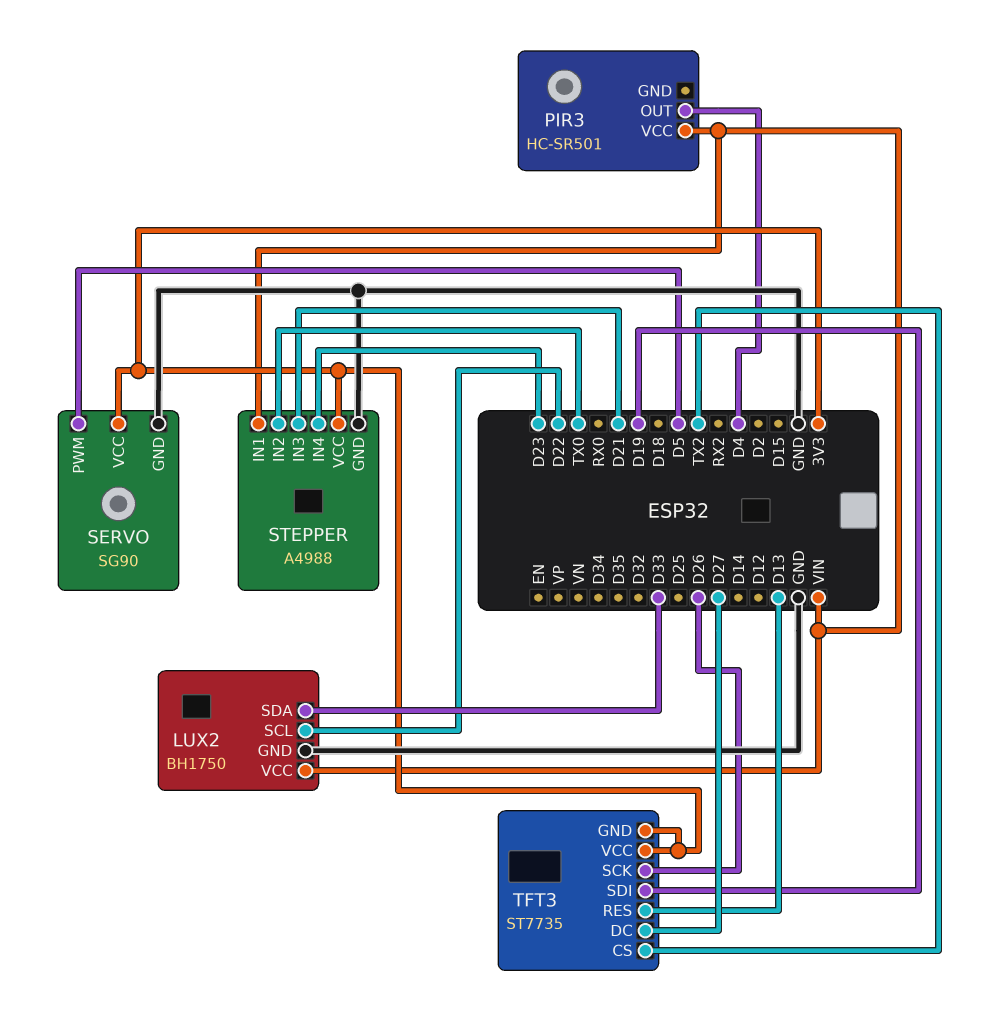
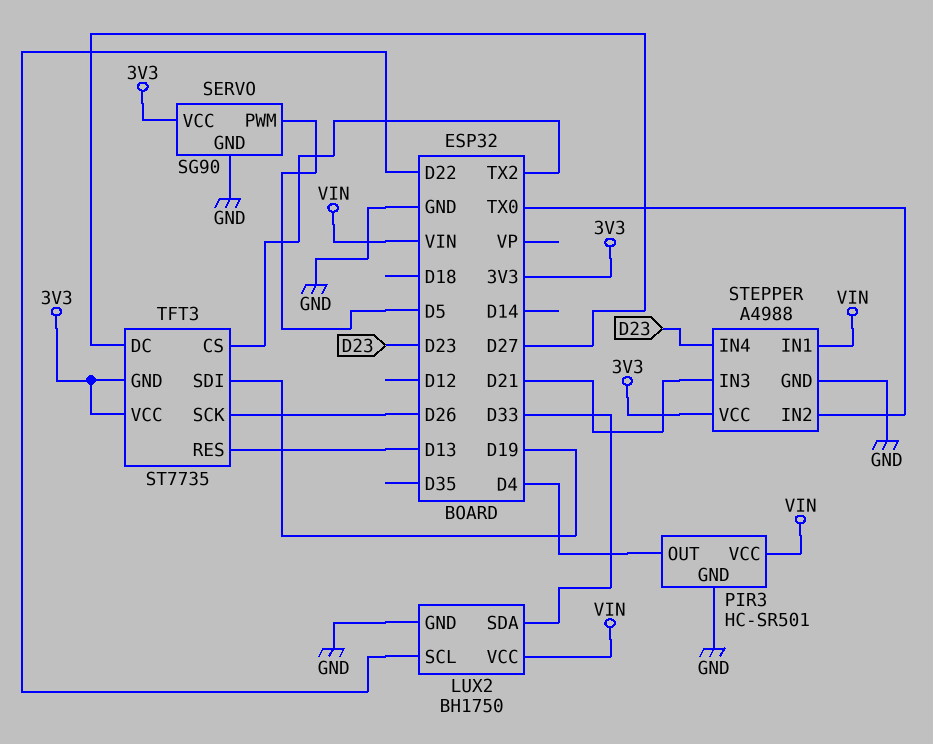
PIR3 pin GND: none -> GND

